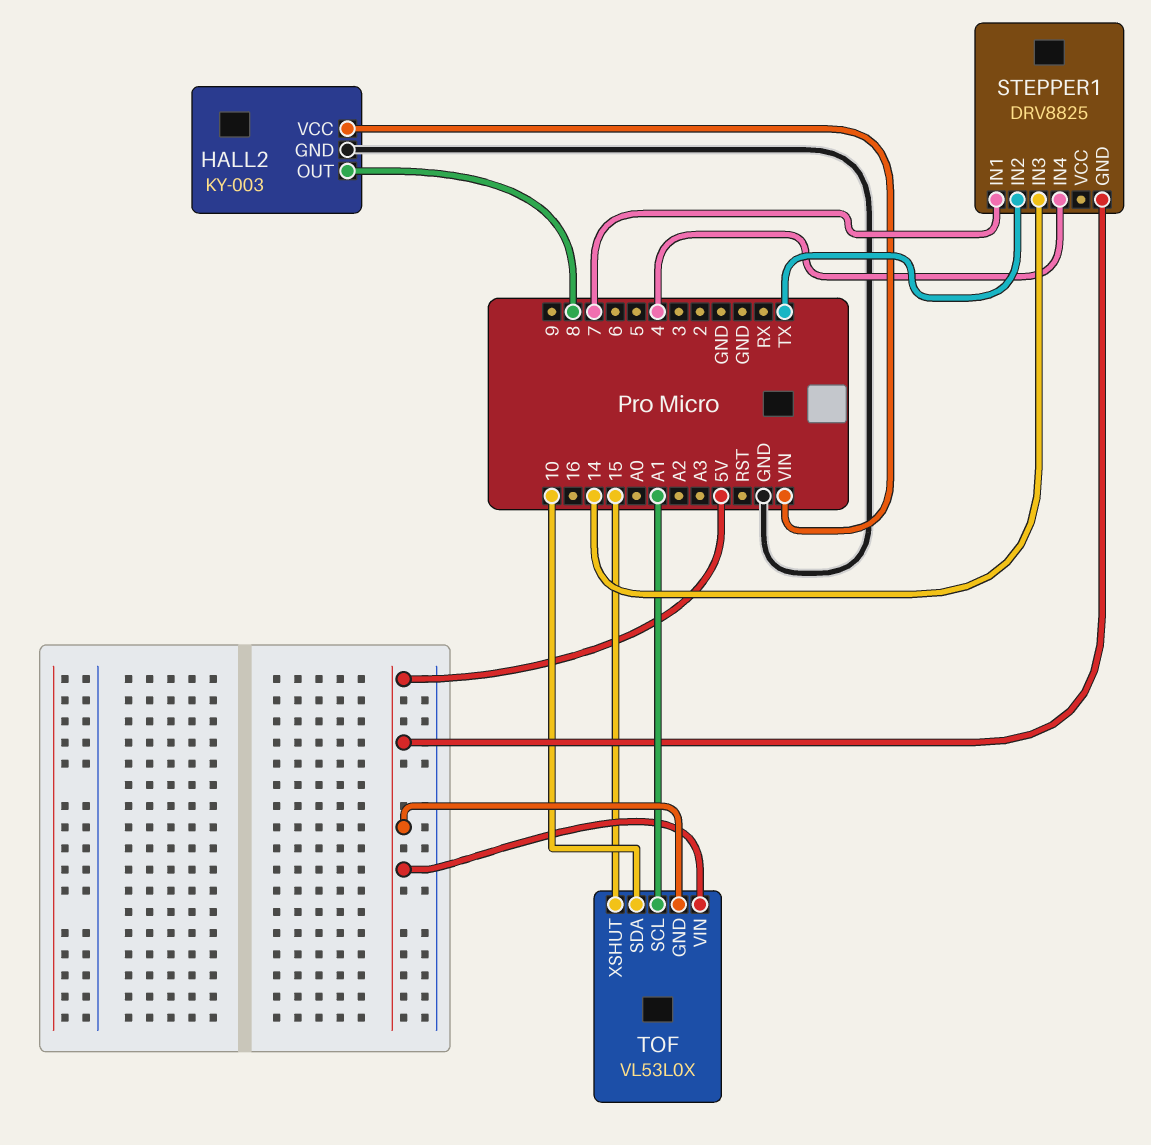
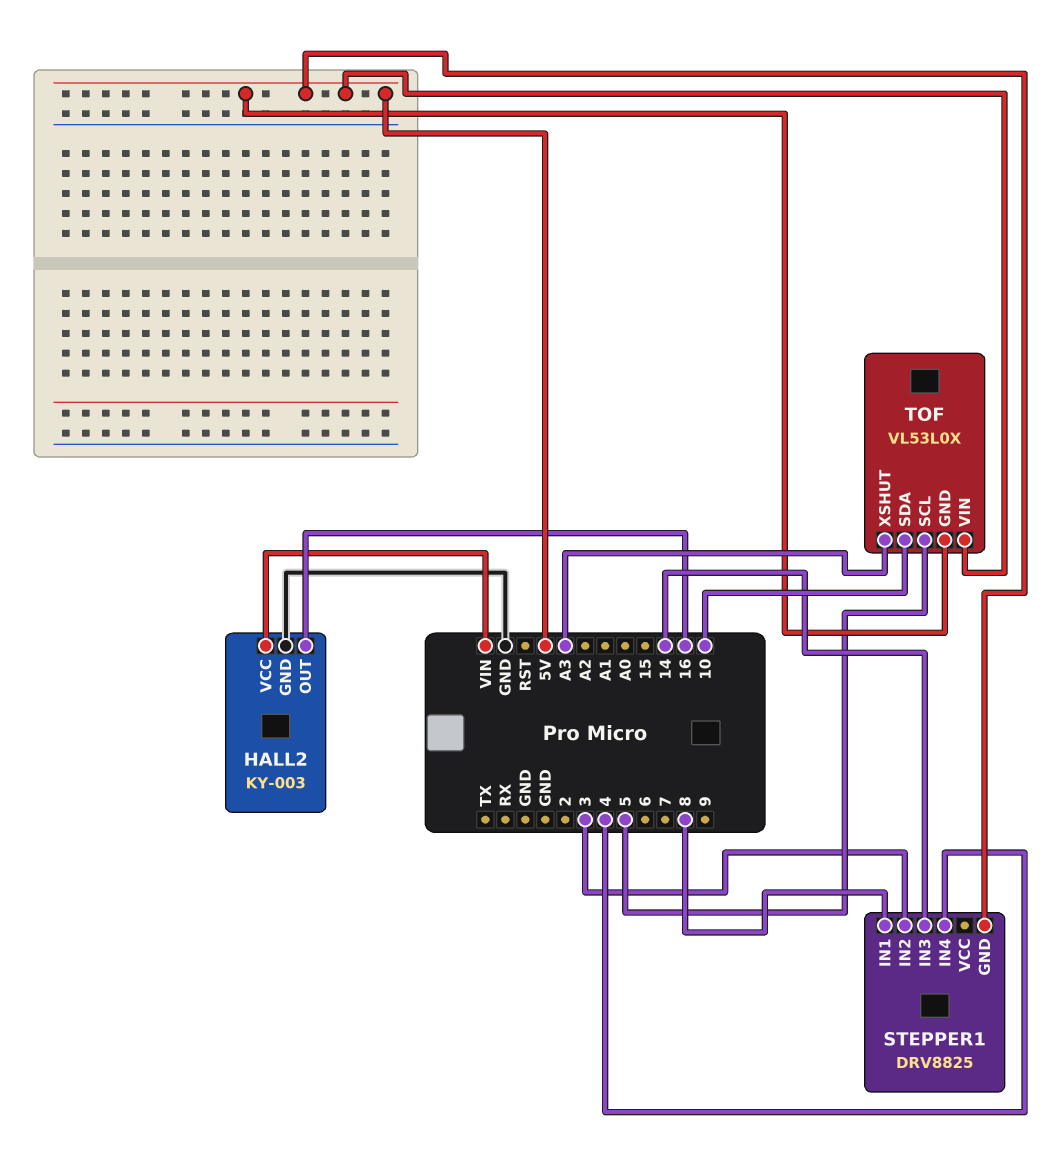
HALL2 pin OUT: 8 -> 16
STEPPER1 pin IN1: 7 -> 8
STEPPER1 pin IN2: TX -> 3
TOF pin SCL: A1 -> 5
TOF pin XSHUT: 15 -> A3

